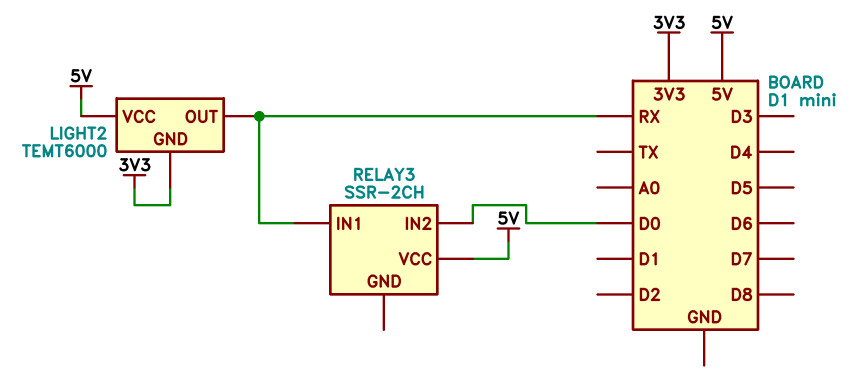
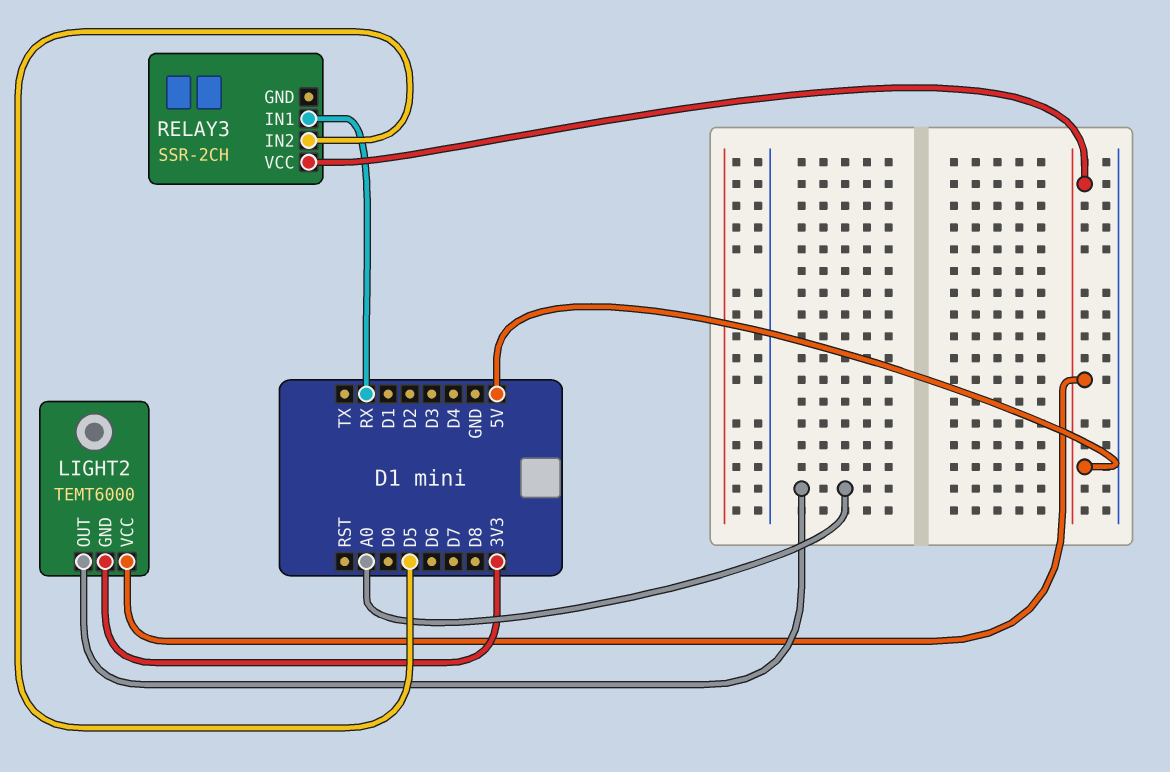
LIGHT2 pin OUT: RX -> A0
RELAY3 pin IN2: D0 -> D5

